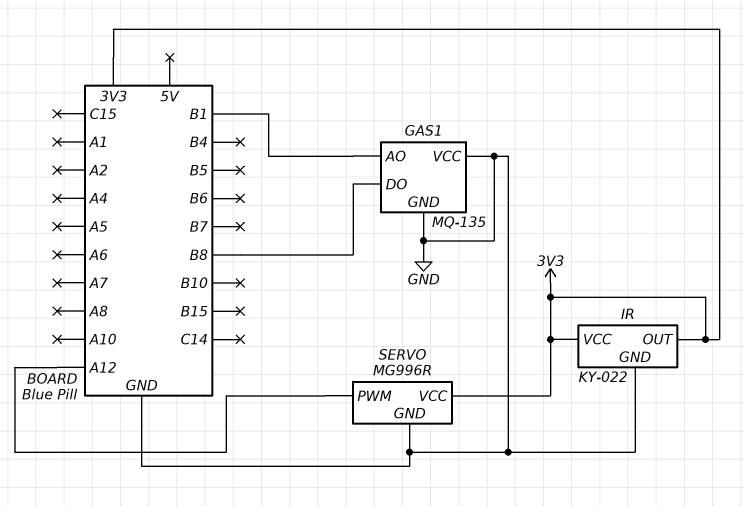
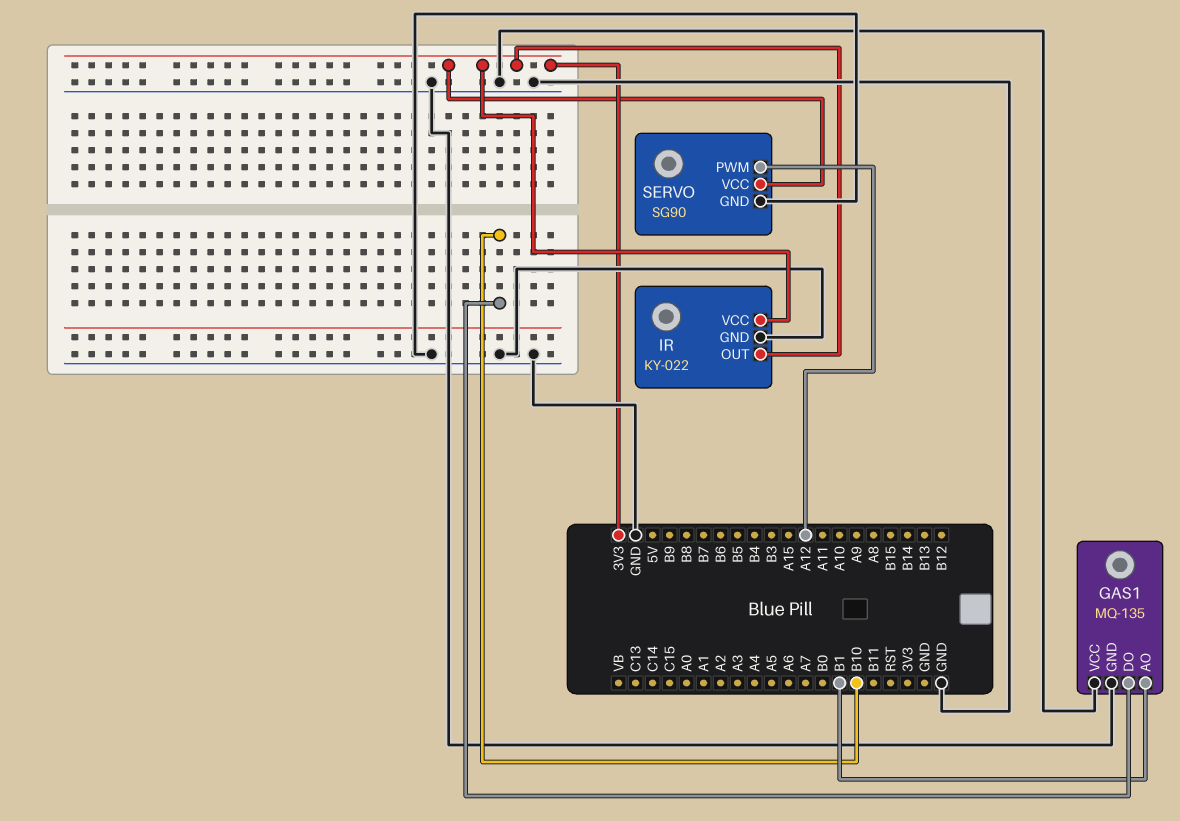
GAS1 pin DO: B8 -> B10
SERVO: MG996R -> SG90

